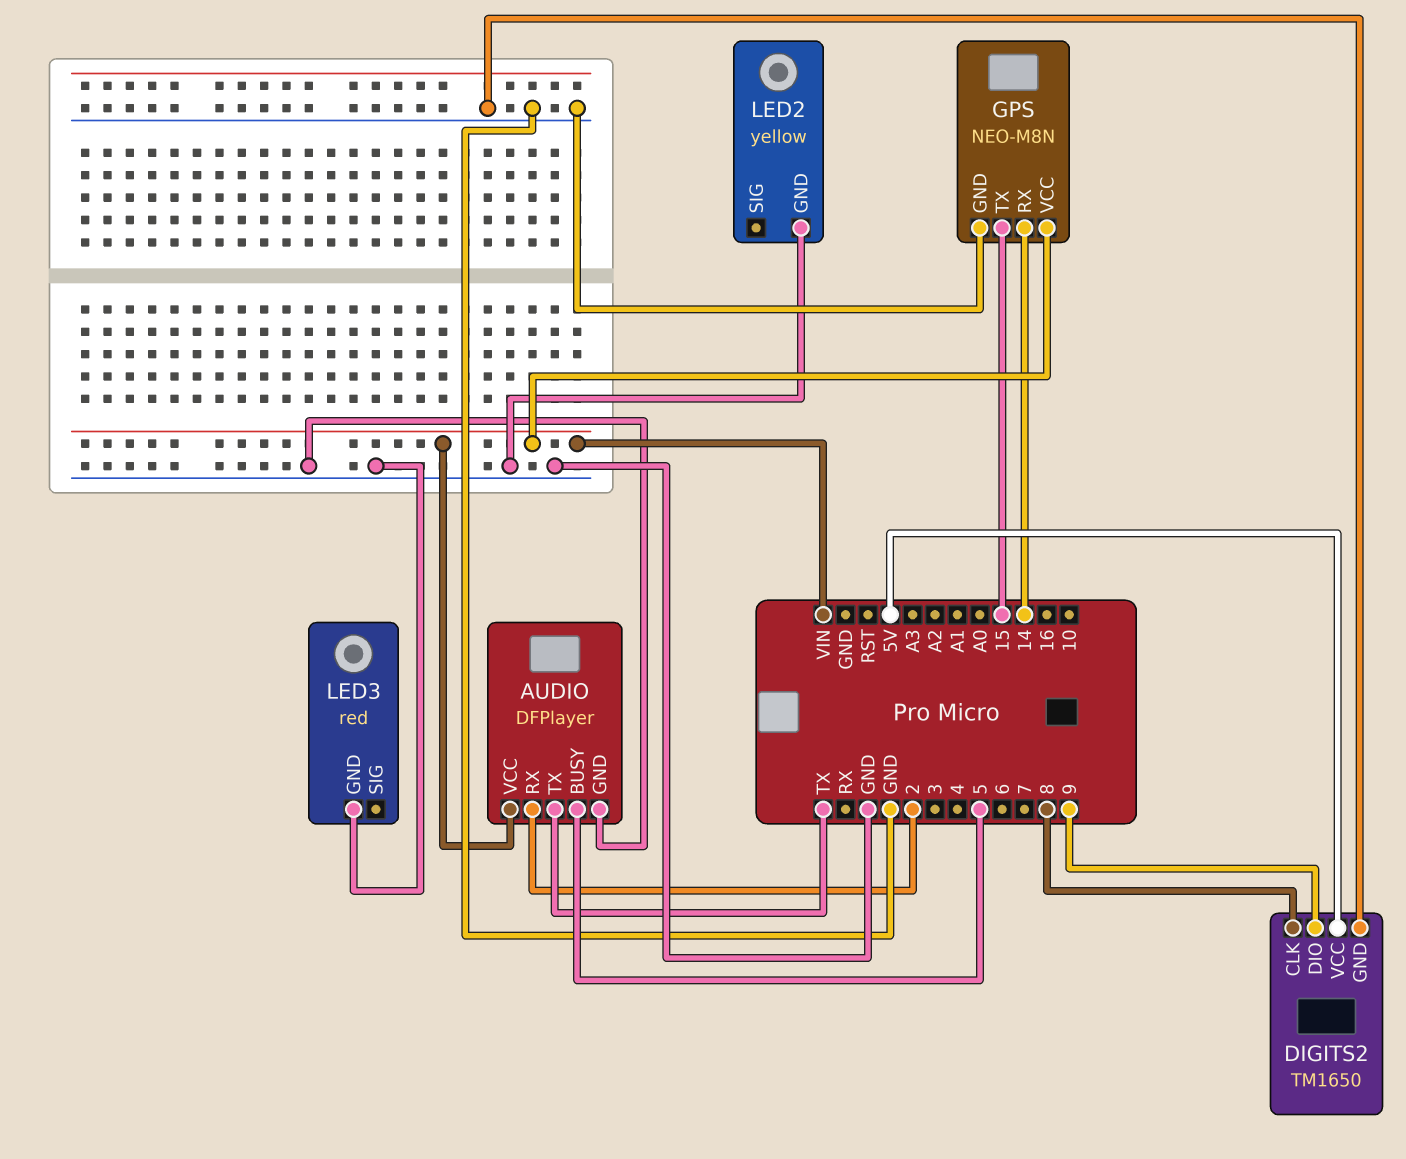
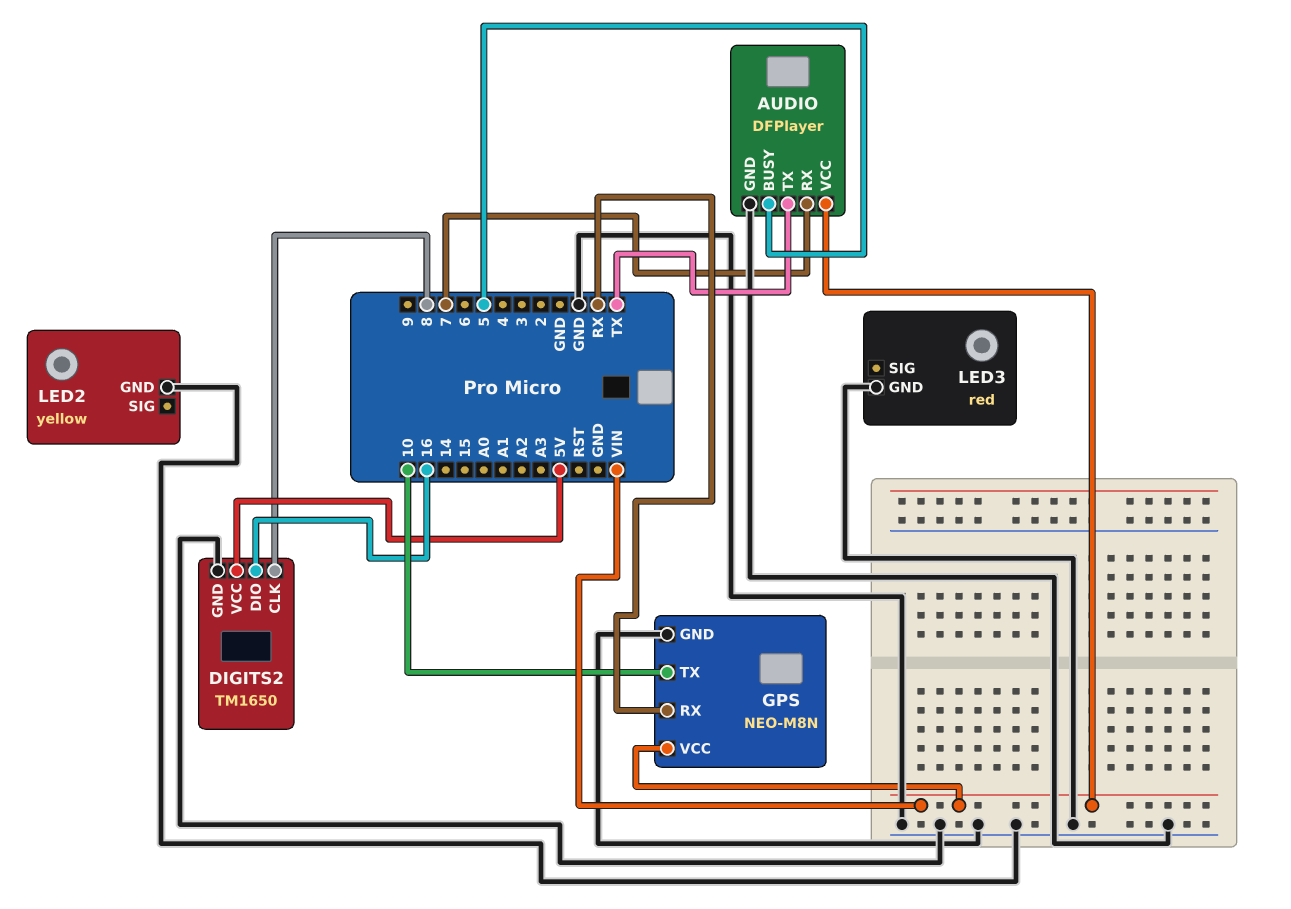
AUDIO pin RX: 2 -> 7
DIGITS2 pin DIO: 9 -> 16
GPS pin RX: 14 -> RX
GPS pin TX: 15 -> 10

